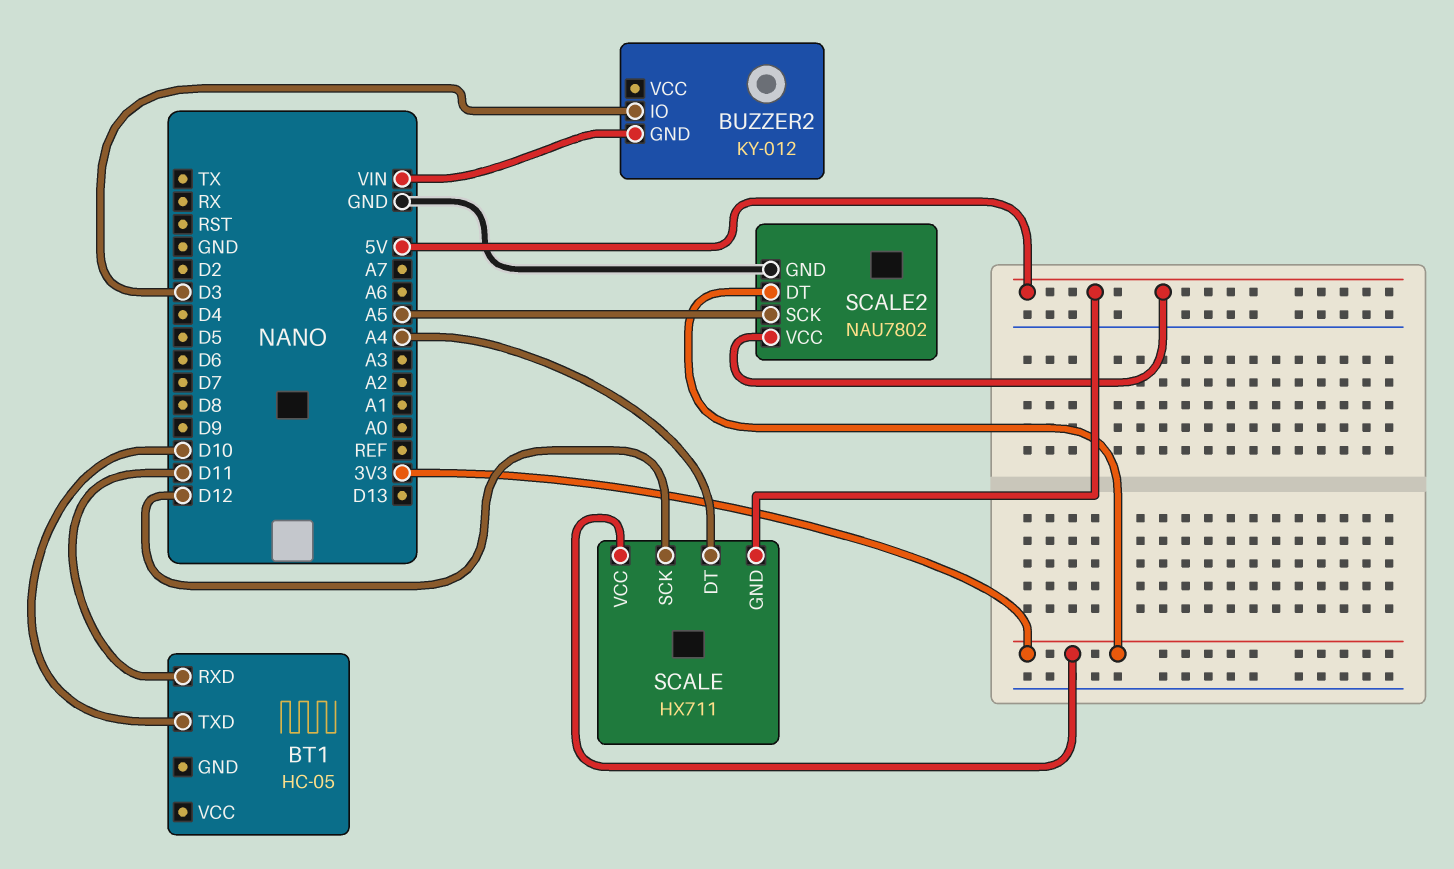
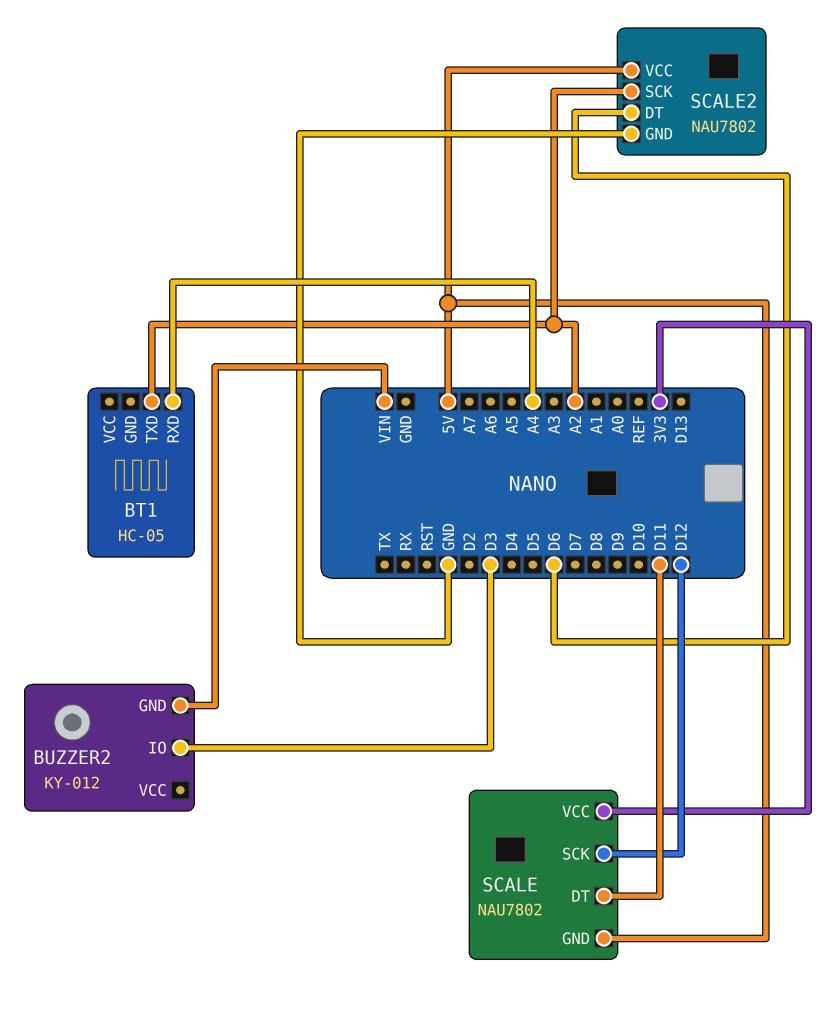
BT1 pin RXD: D11 -> A4
BT1 pin TXD: D10 -> A2
SCALE: HX711 -> NAU7802
SCALE pin DT: A4 -> D11
SCALE2 pin DT: 3V3 -> D6
SCALE2 pin SCK: A5 -> A2

